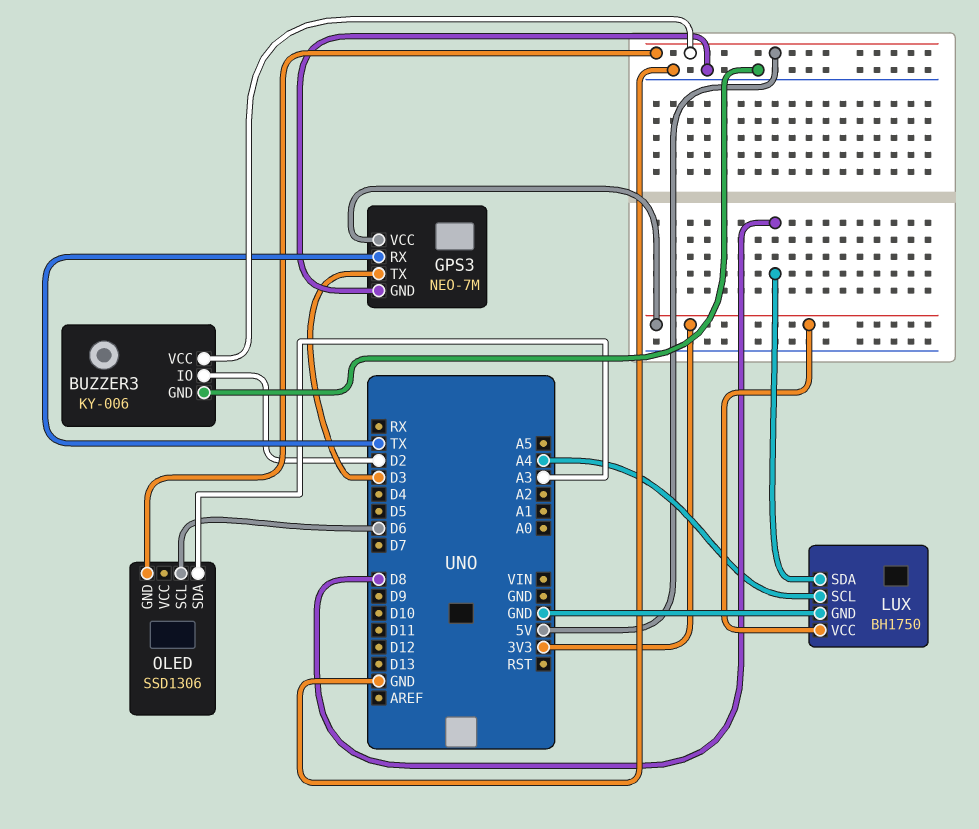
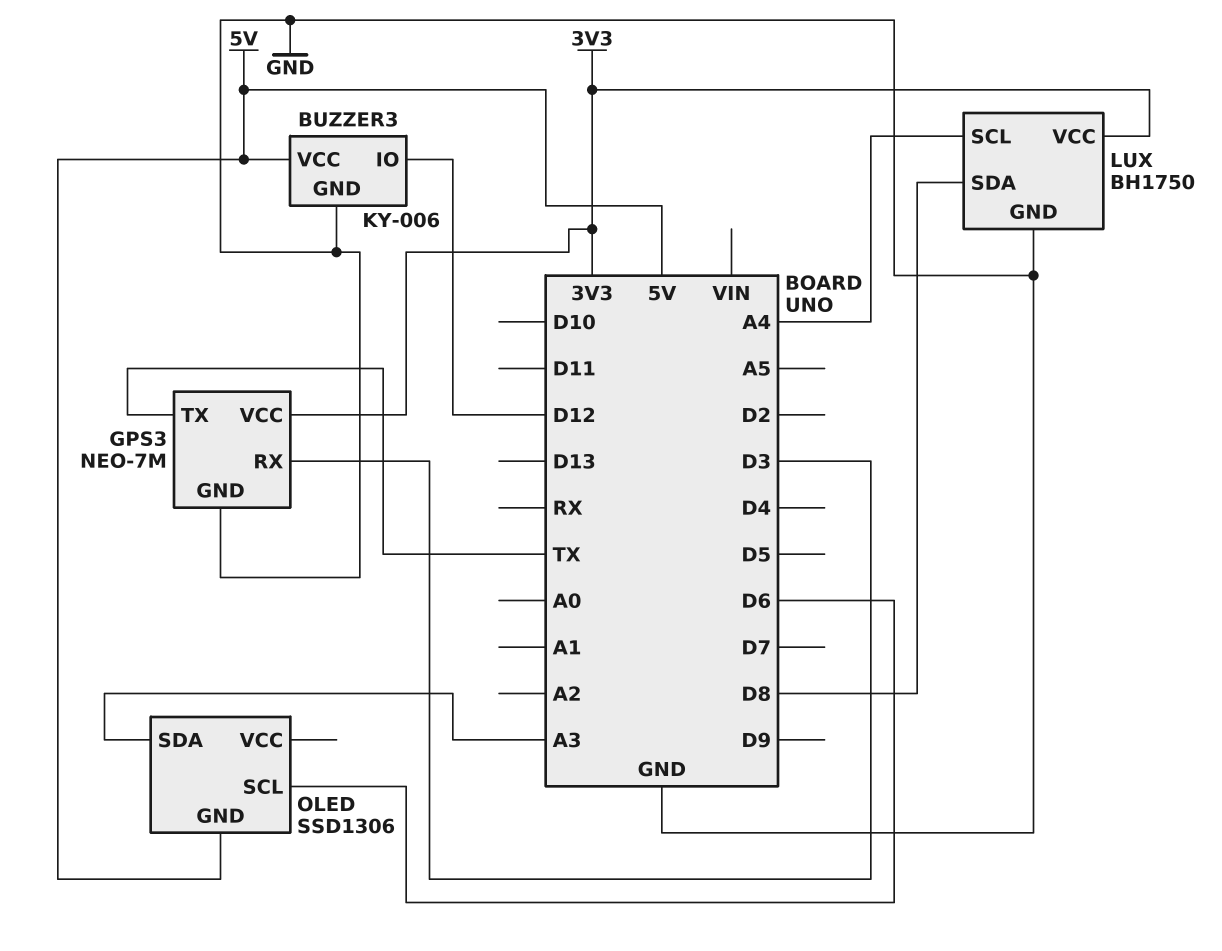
BUZZER3 pin IO: D2 -> D12
GPS3 pin RX: TX -> D3
GPS3 pin TX: D3 -> TX

